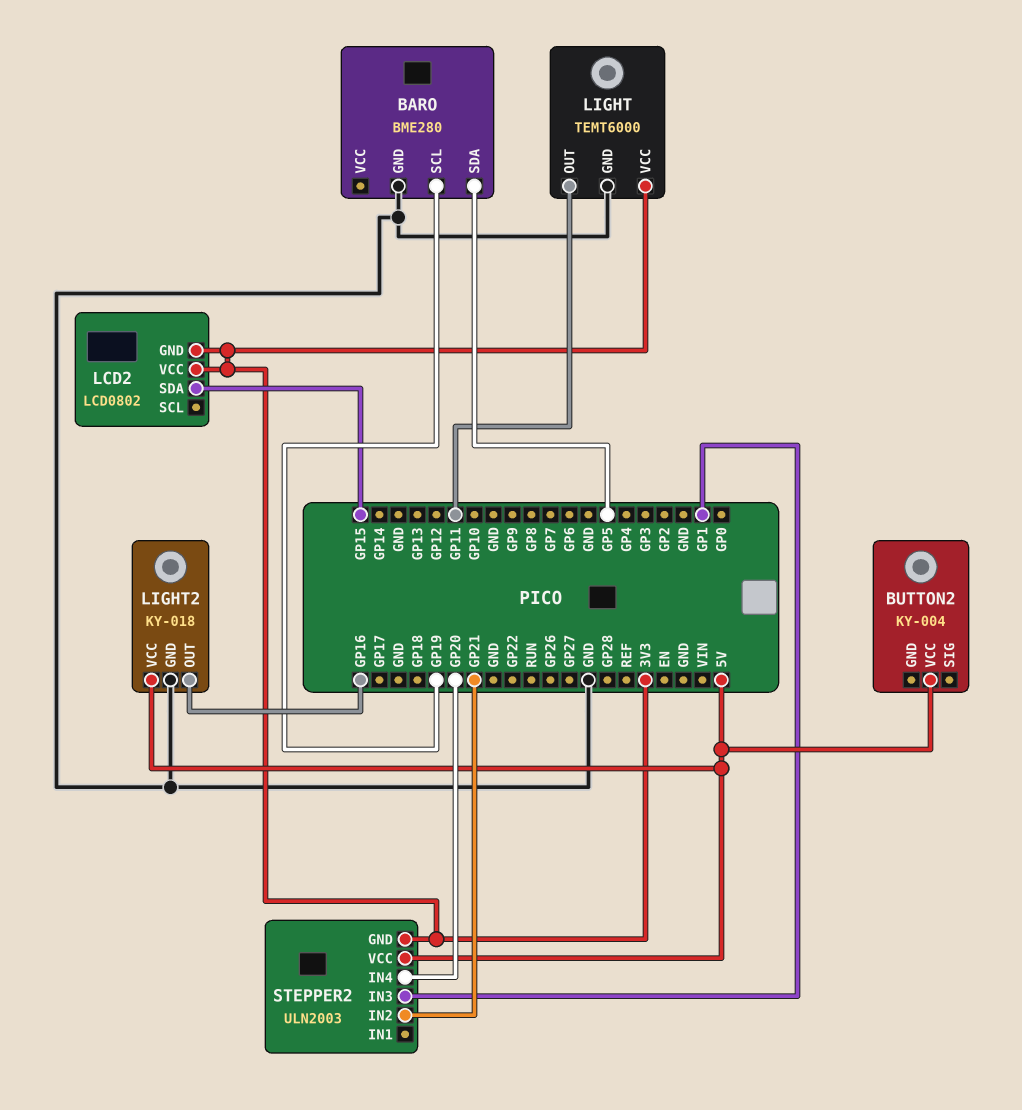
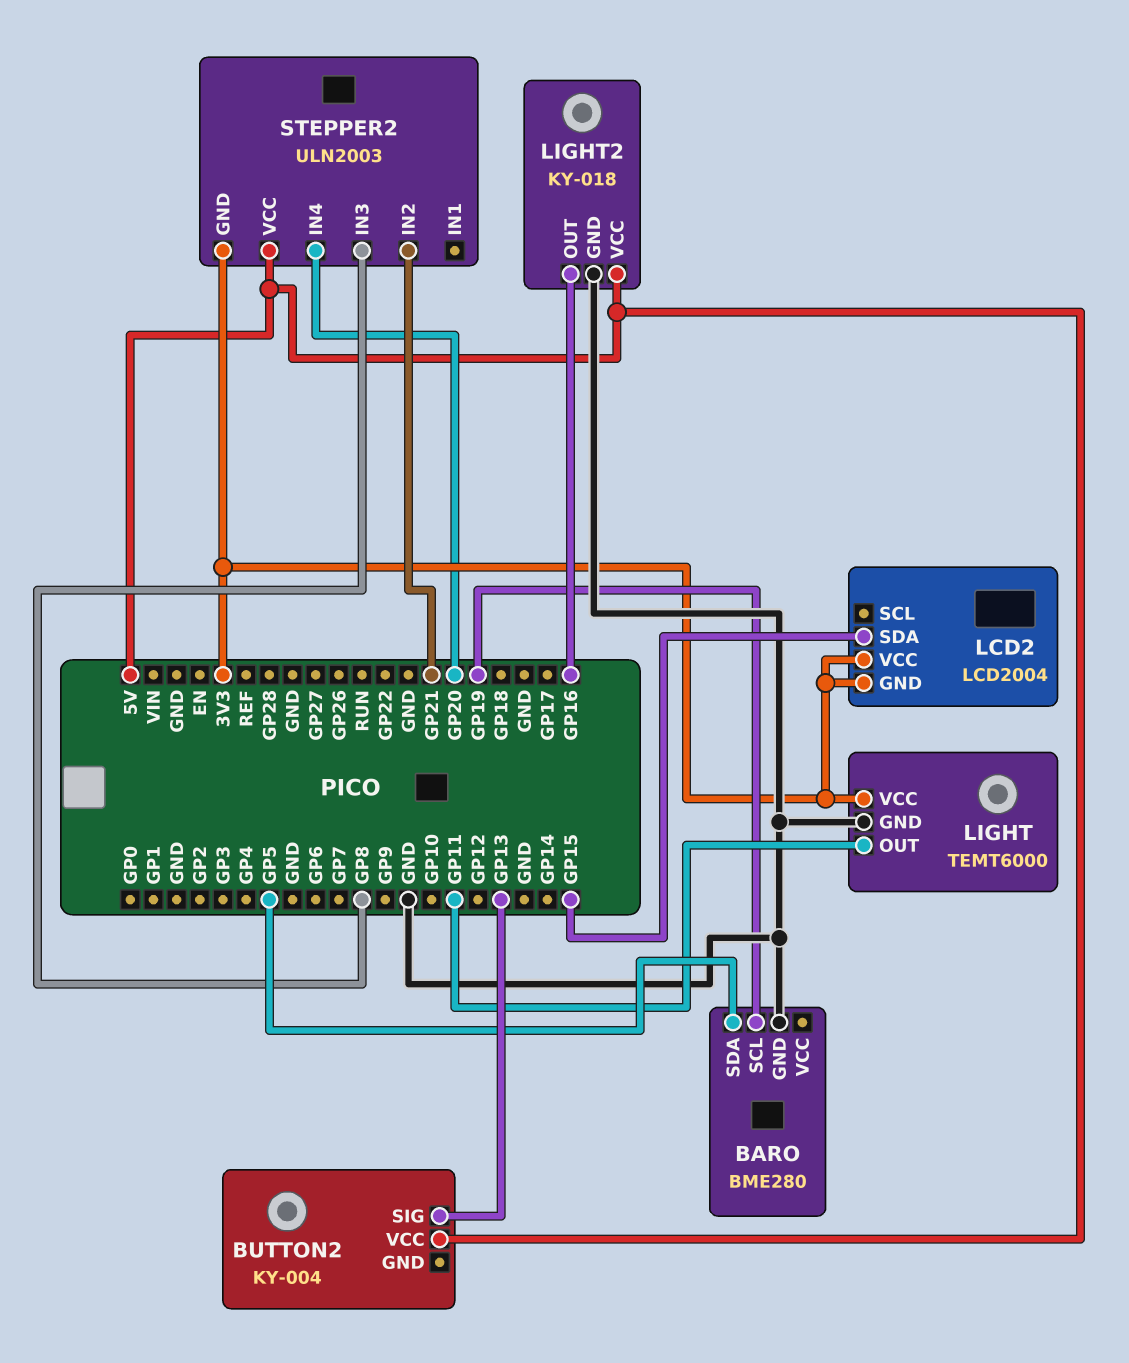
BUTTON2 pin SIG: none -> GP13
LCD2: LCD0802 -> LCD2004
STEPPER2 pin IN3: GP1 -> GP8

